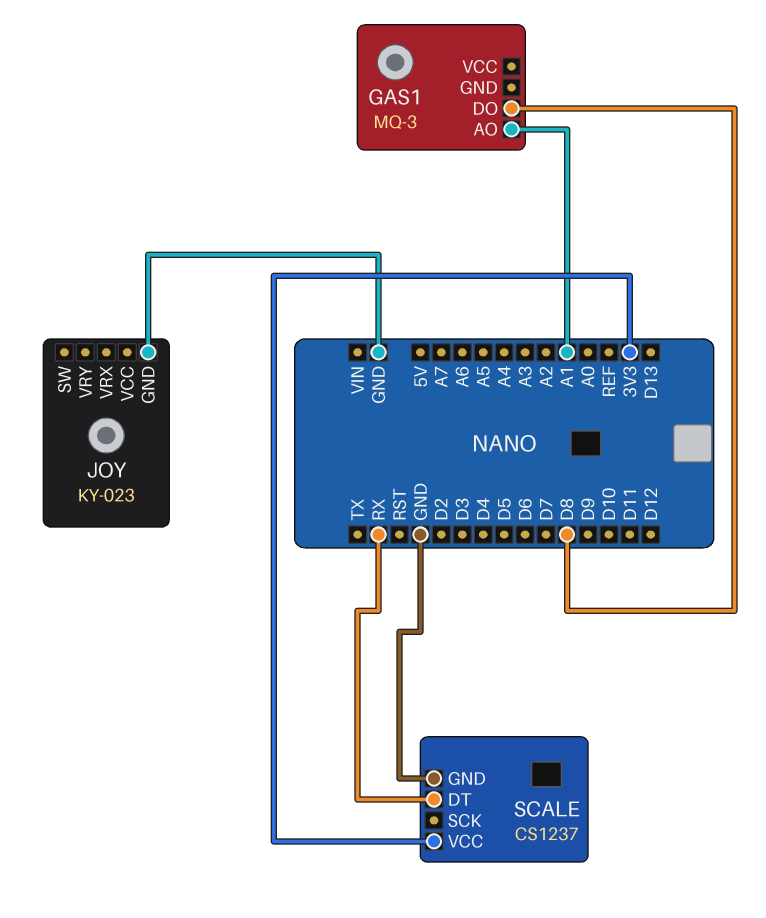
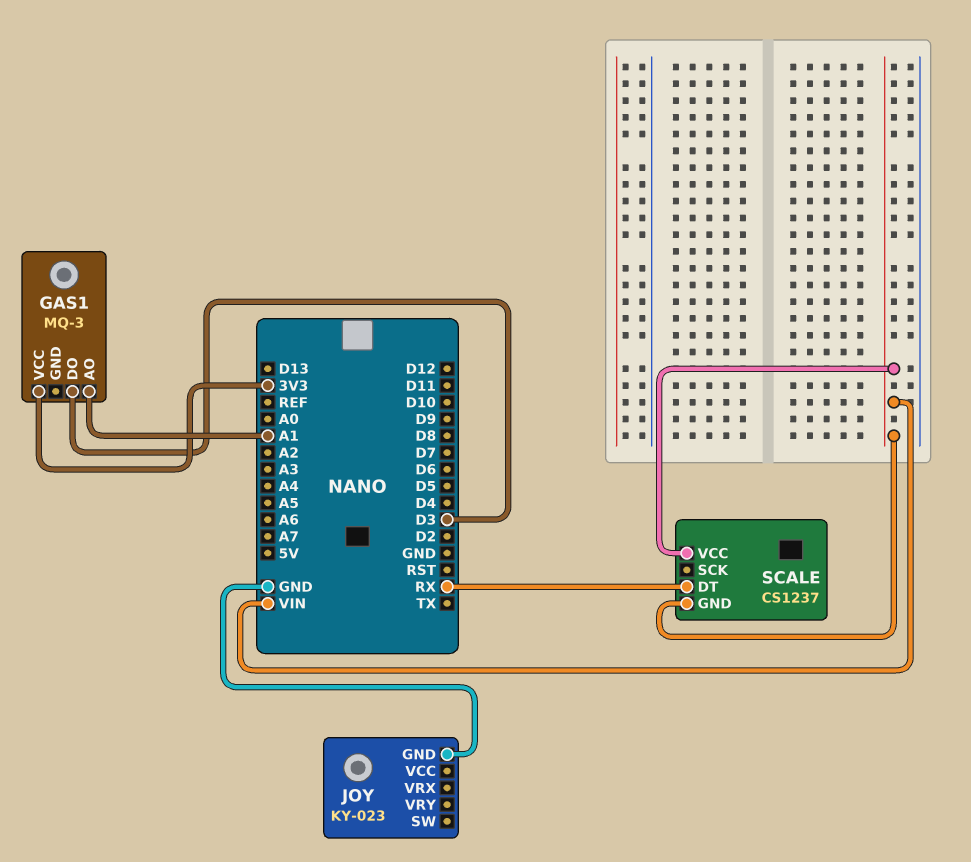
GAS1 pin DO: D8 -> D3
GAS1 pin VCC: none -> 3V3
SCALE pin GND: GND -> VIN
SCALE pin VCC: 3V3 -> VIN

